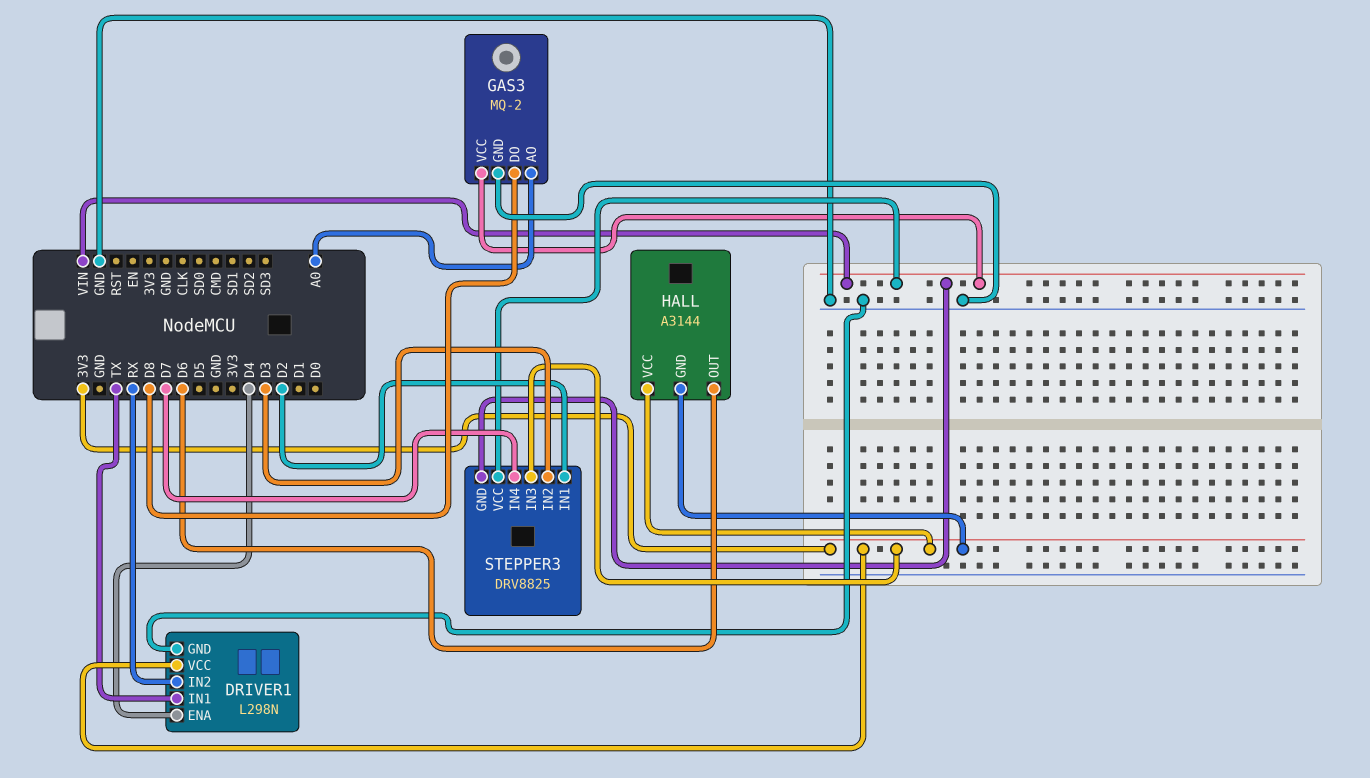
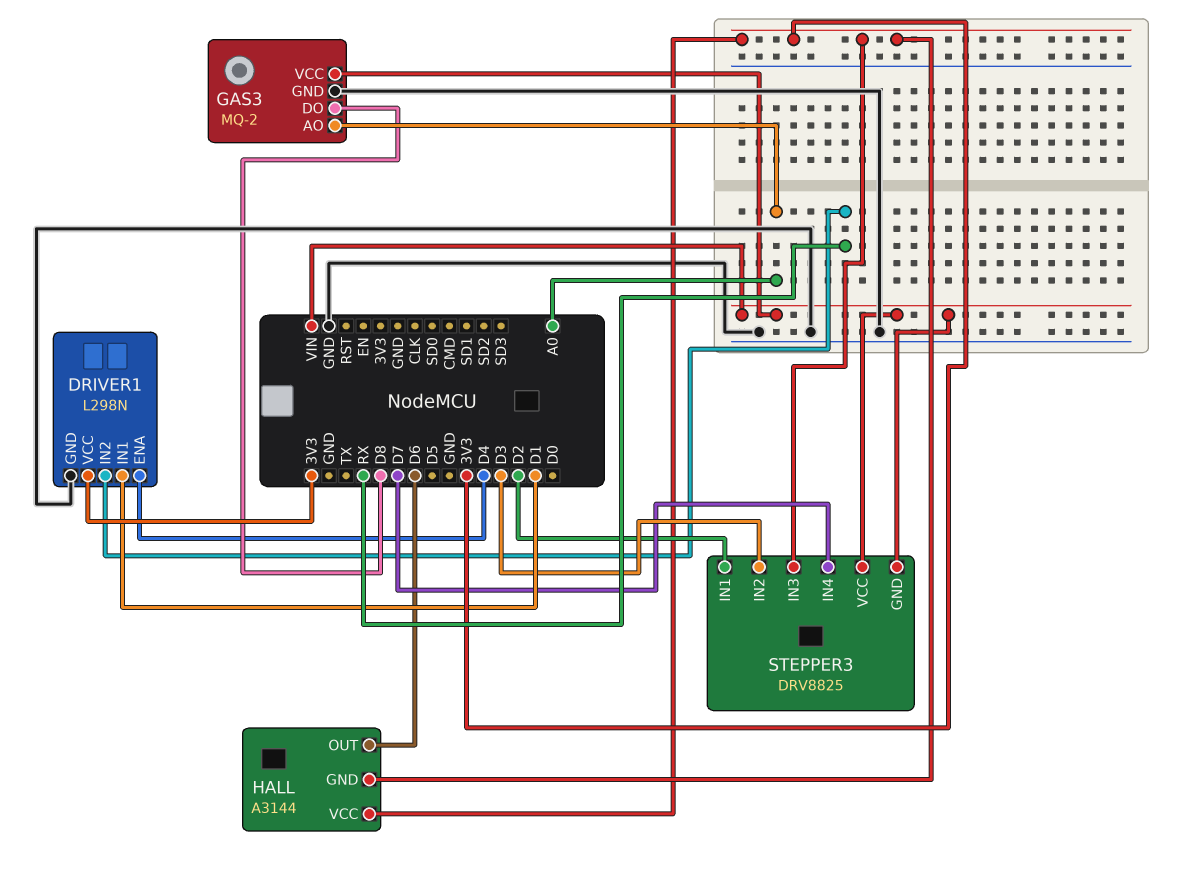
DRIVER1 pin IN1: TX -> D1

